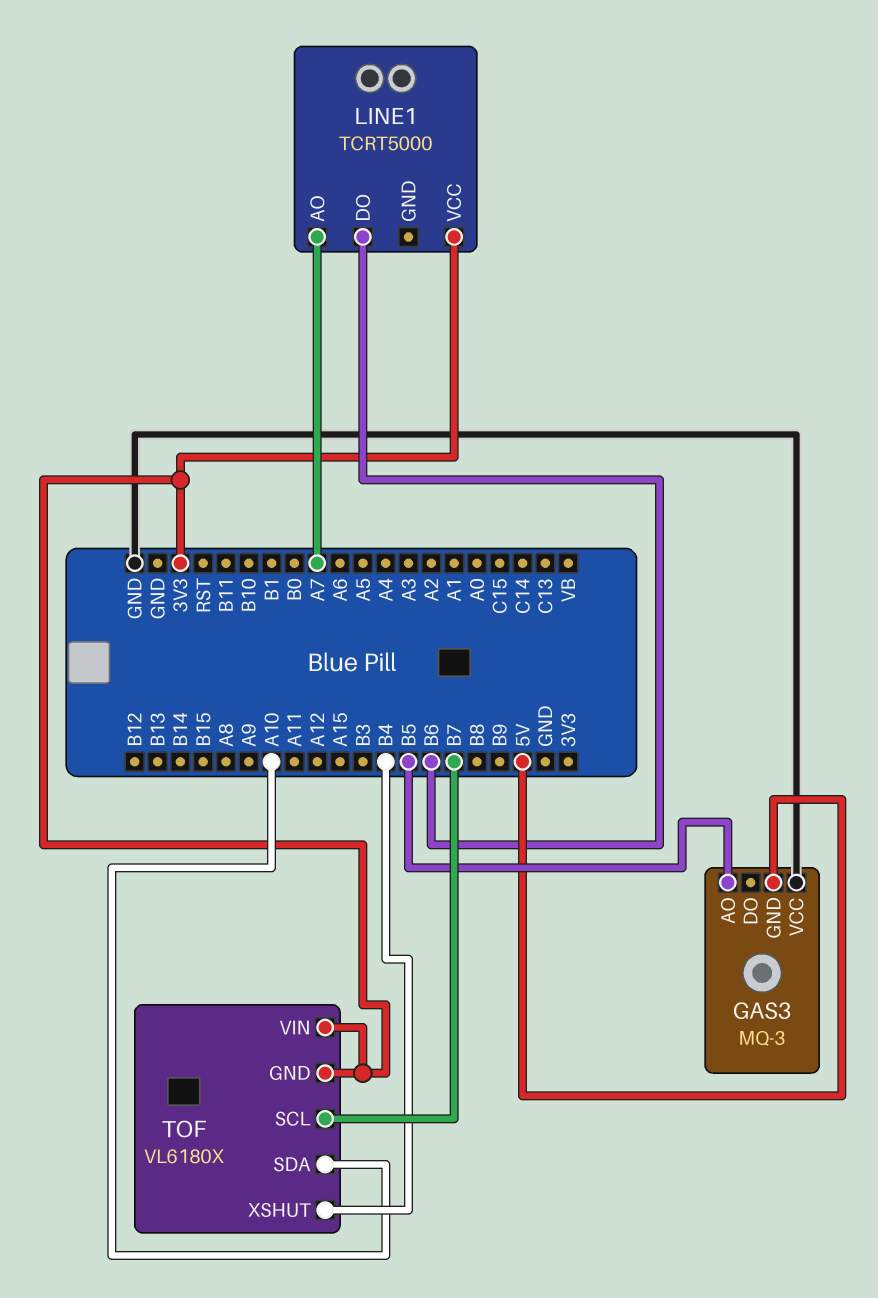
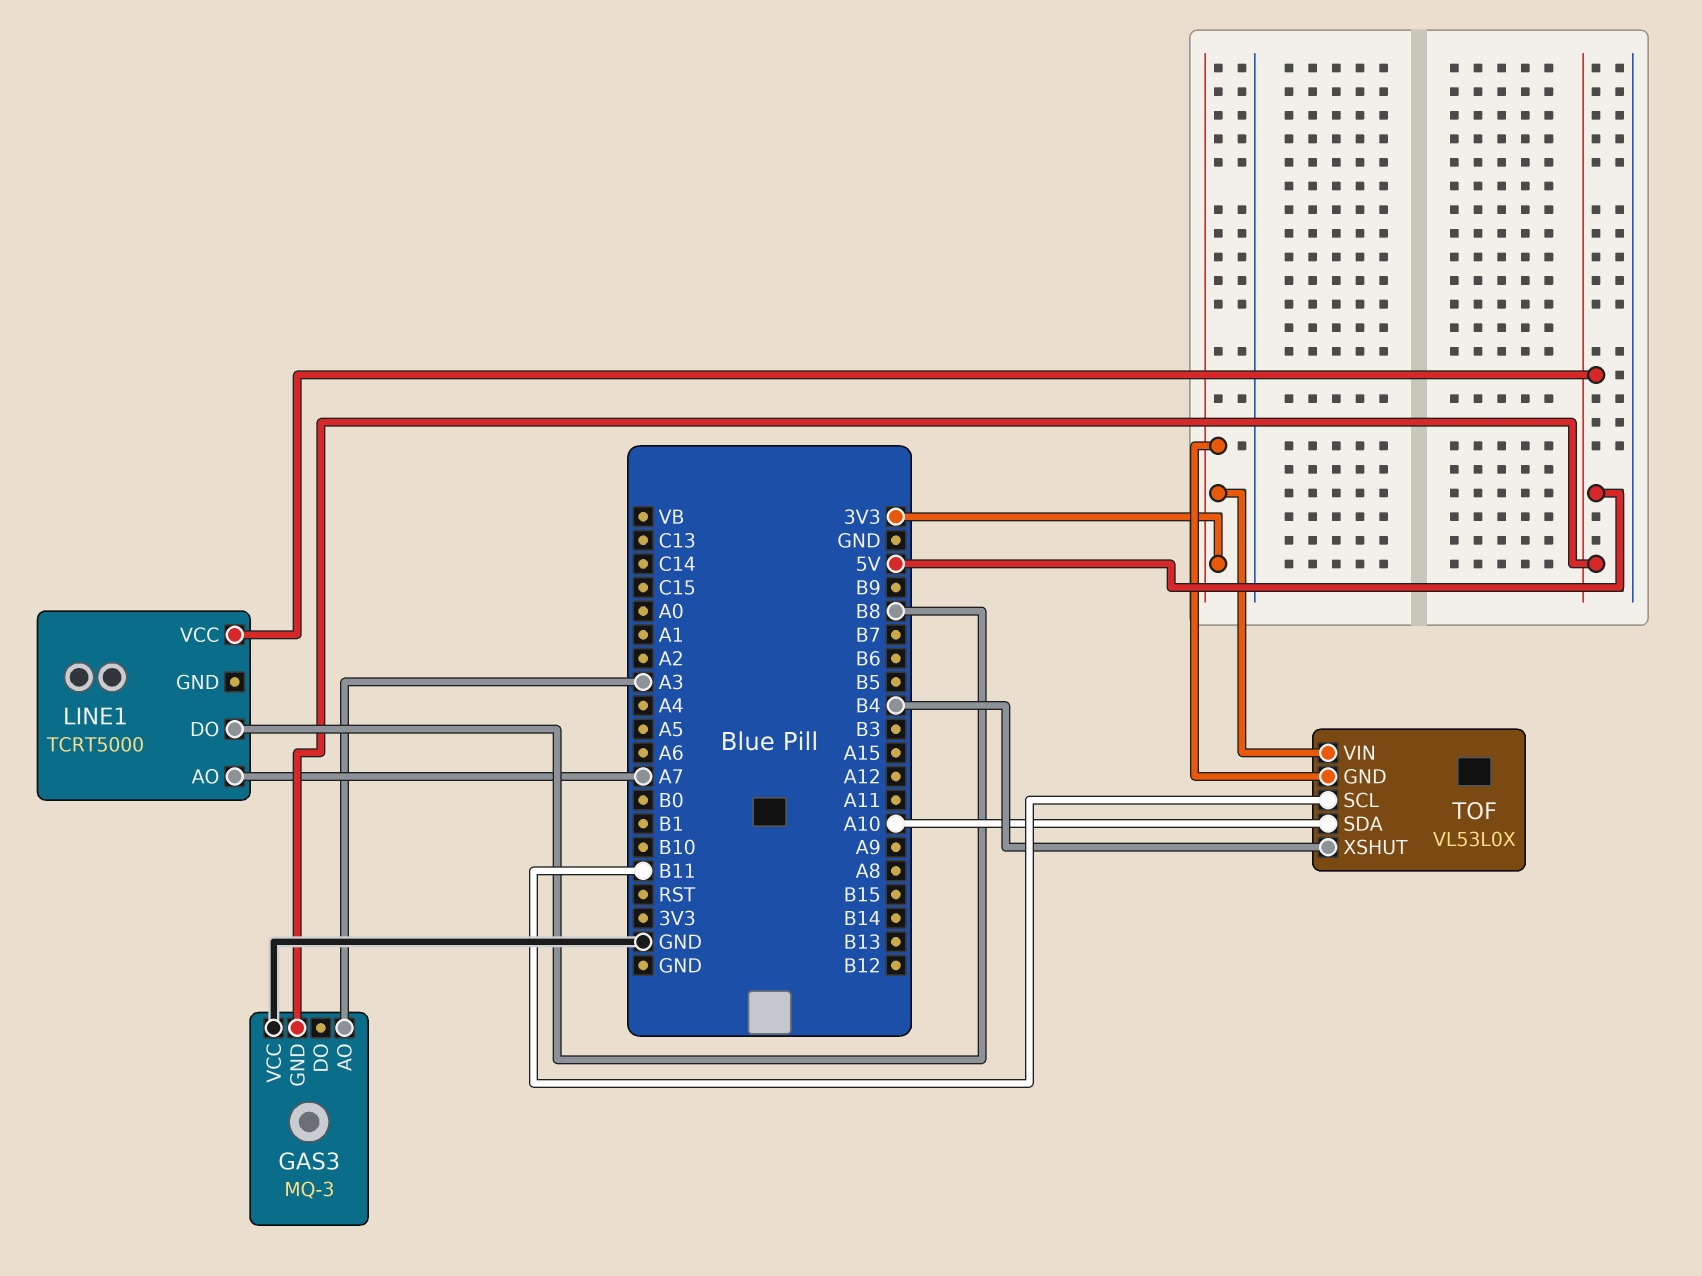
GAS3 pin AO: B5 -> A3
LINE1 pin DO: B6 -> B8
LINE1 pin VCC: 3V3 -> 5V
TOF: VL6180X -> VL53L0X
TOF pin SCL: B7 -> B11

